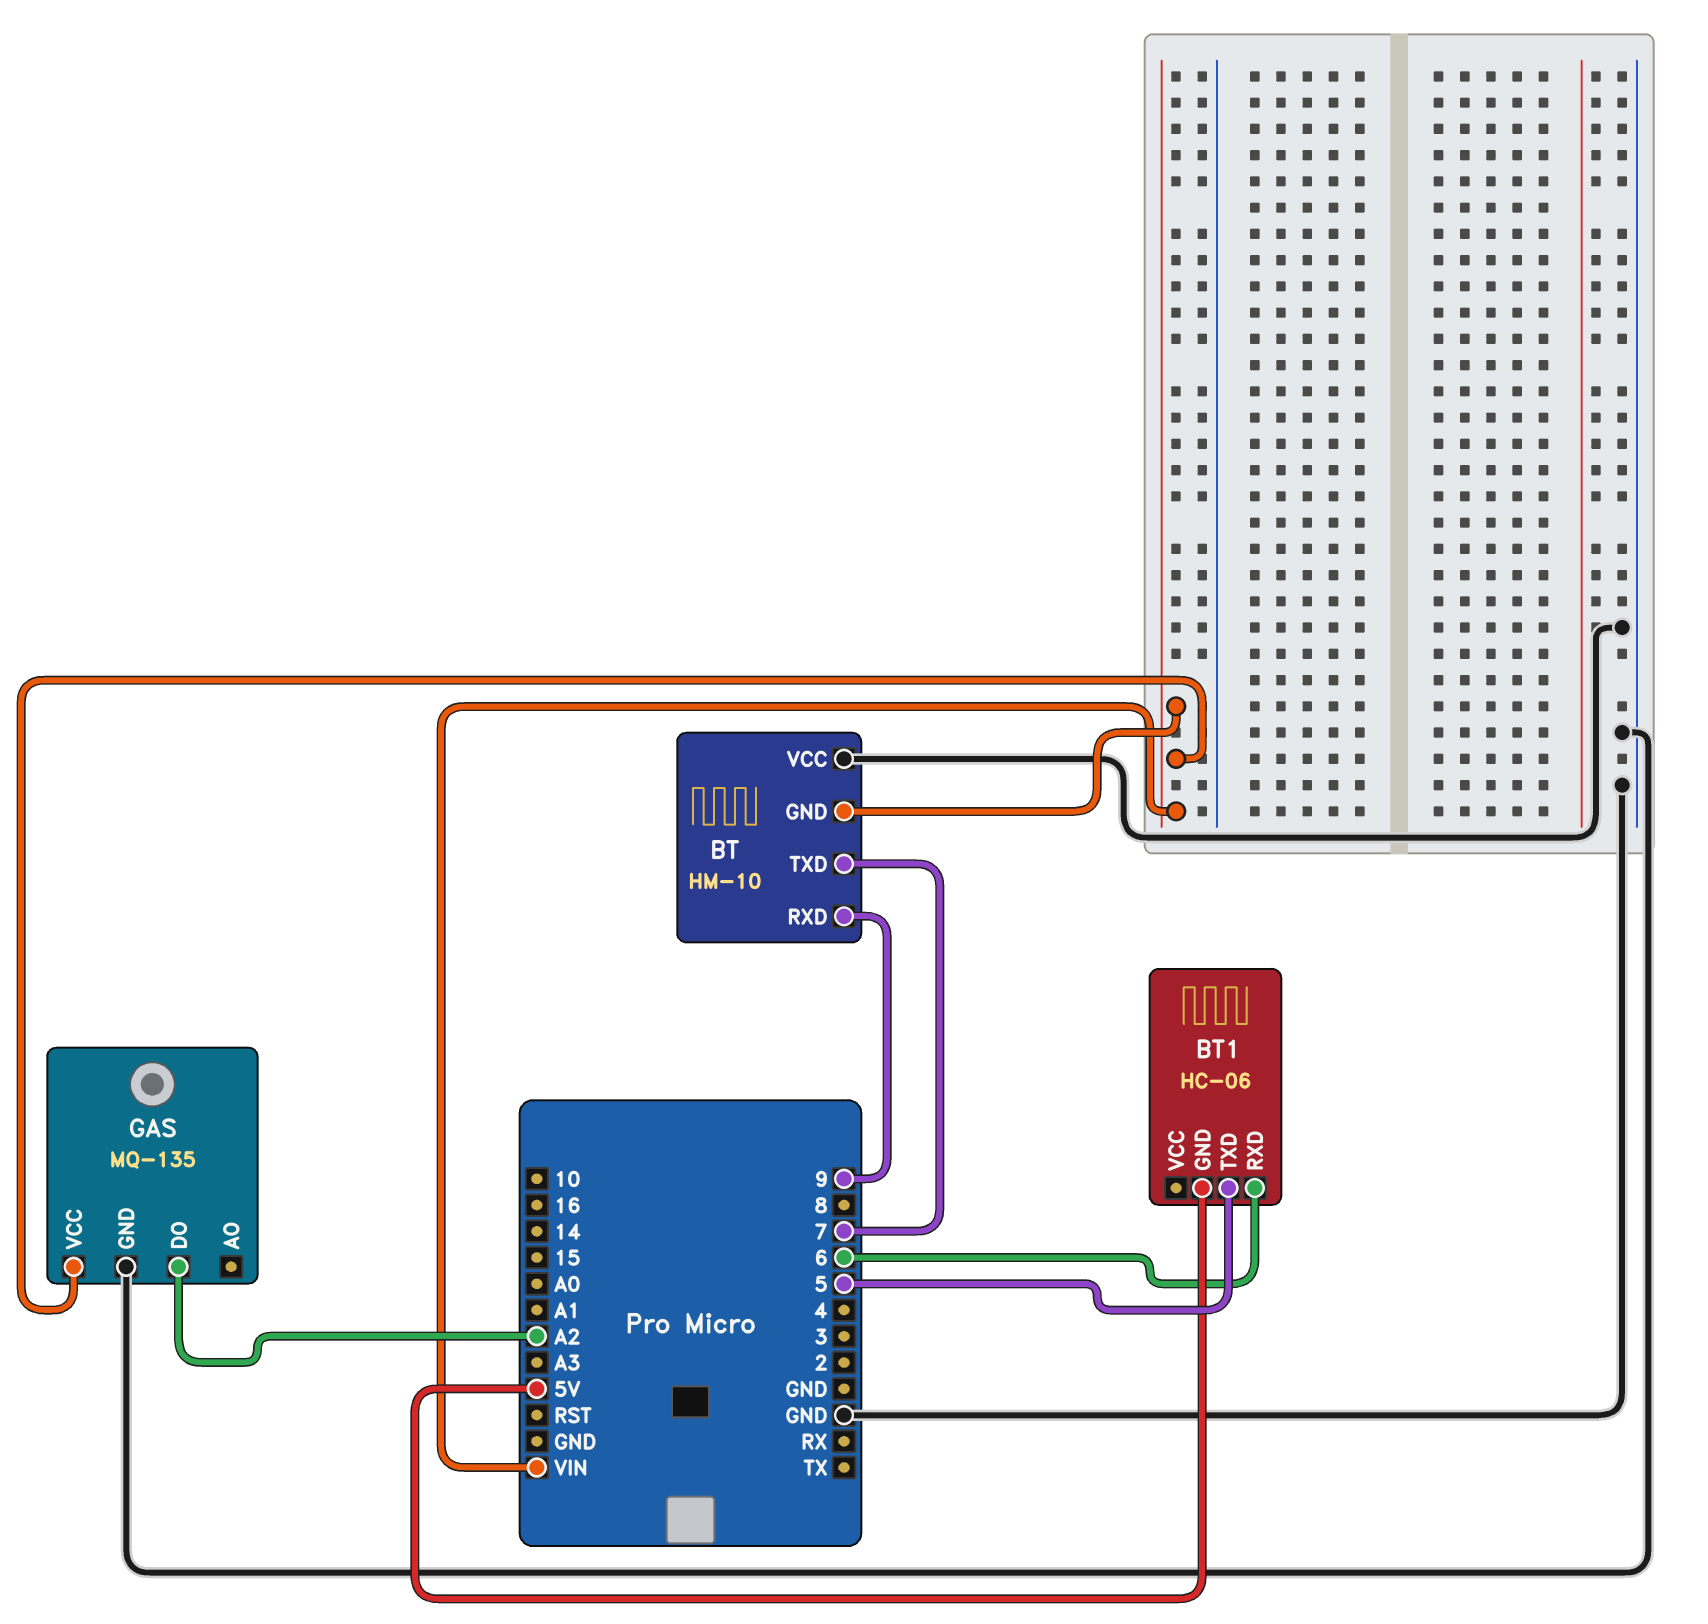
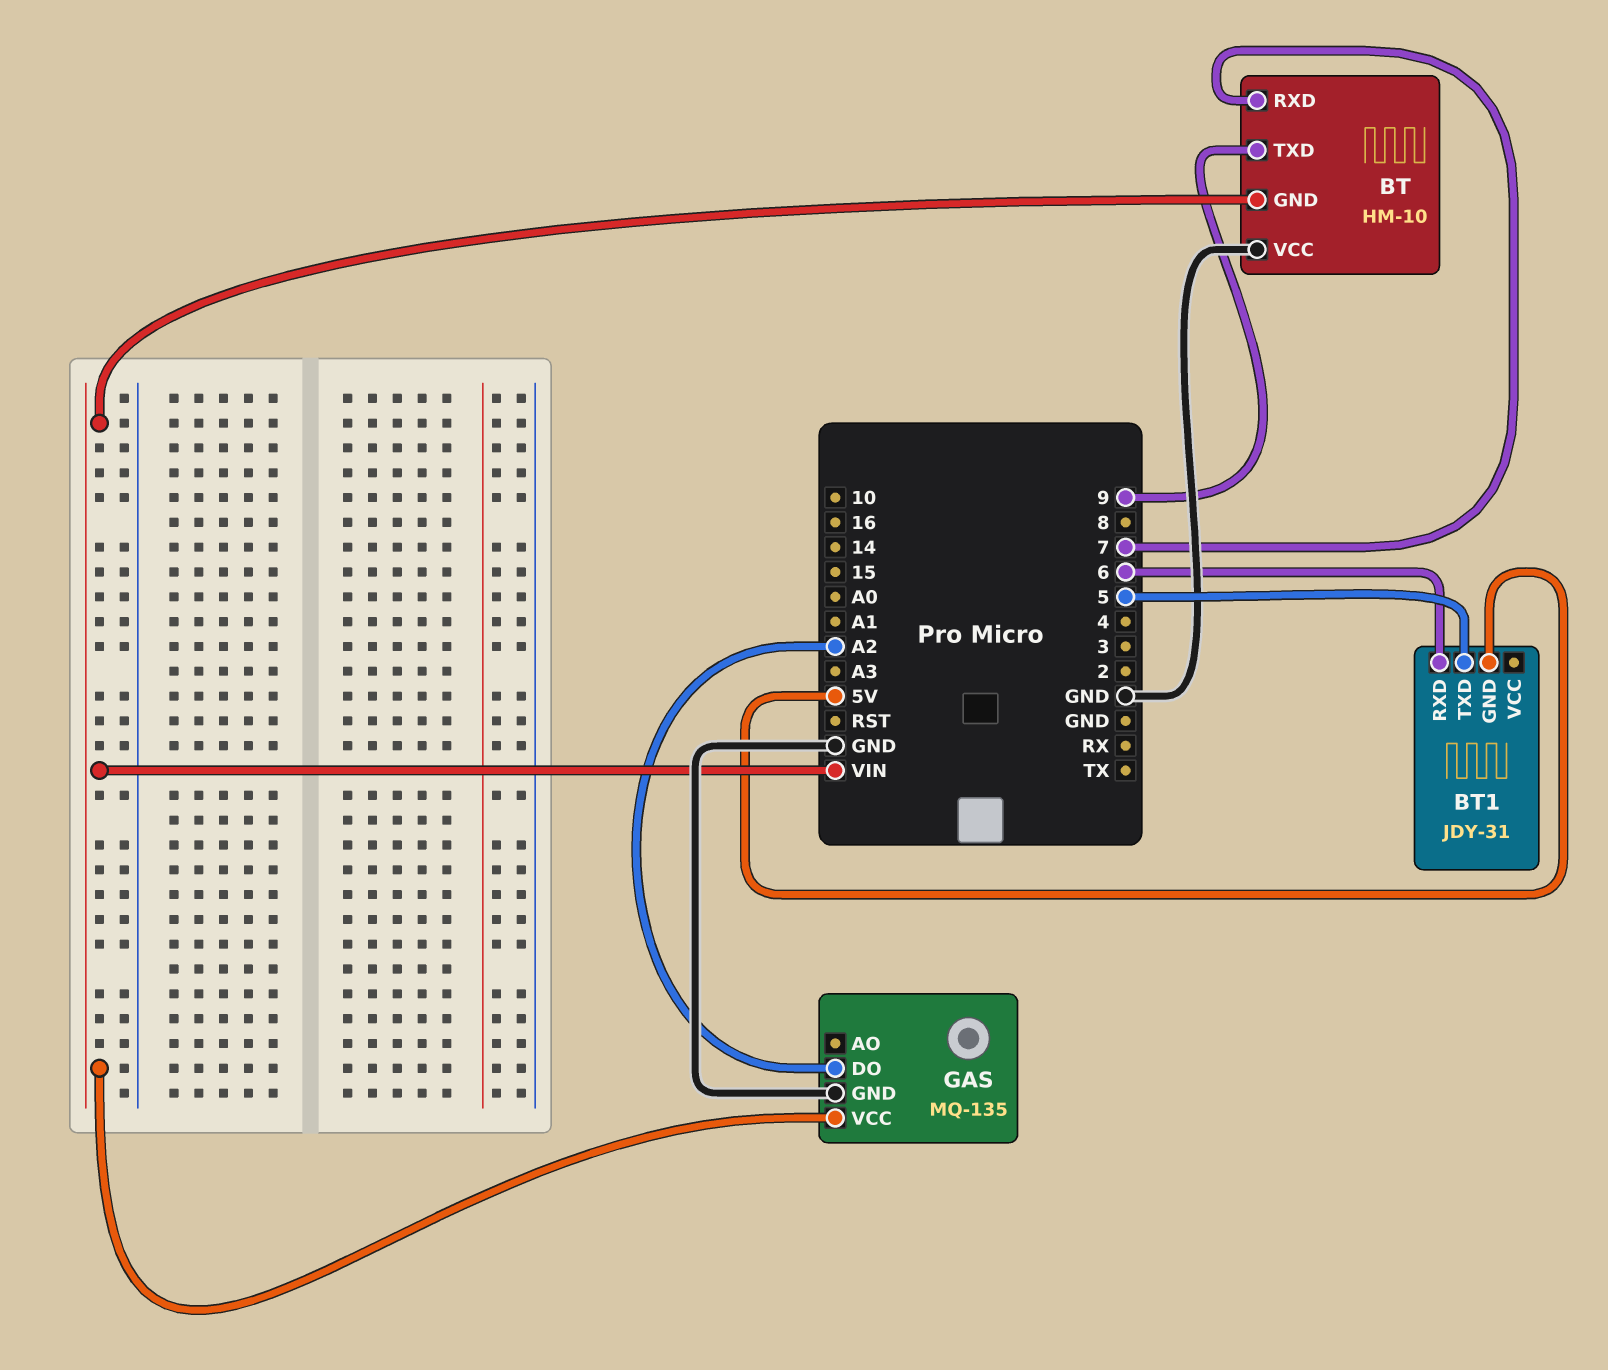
BT pin RXD: 9 -> 7
BT pin TXD: 7 -> 9
BT1: HC-06 -> JDY-31

